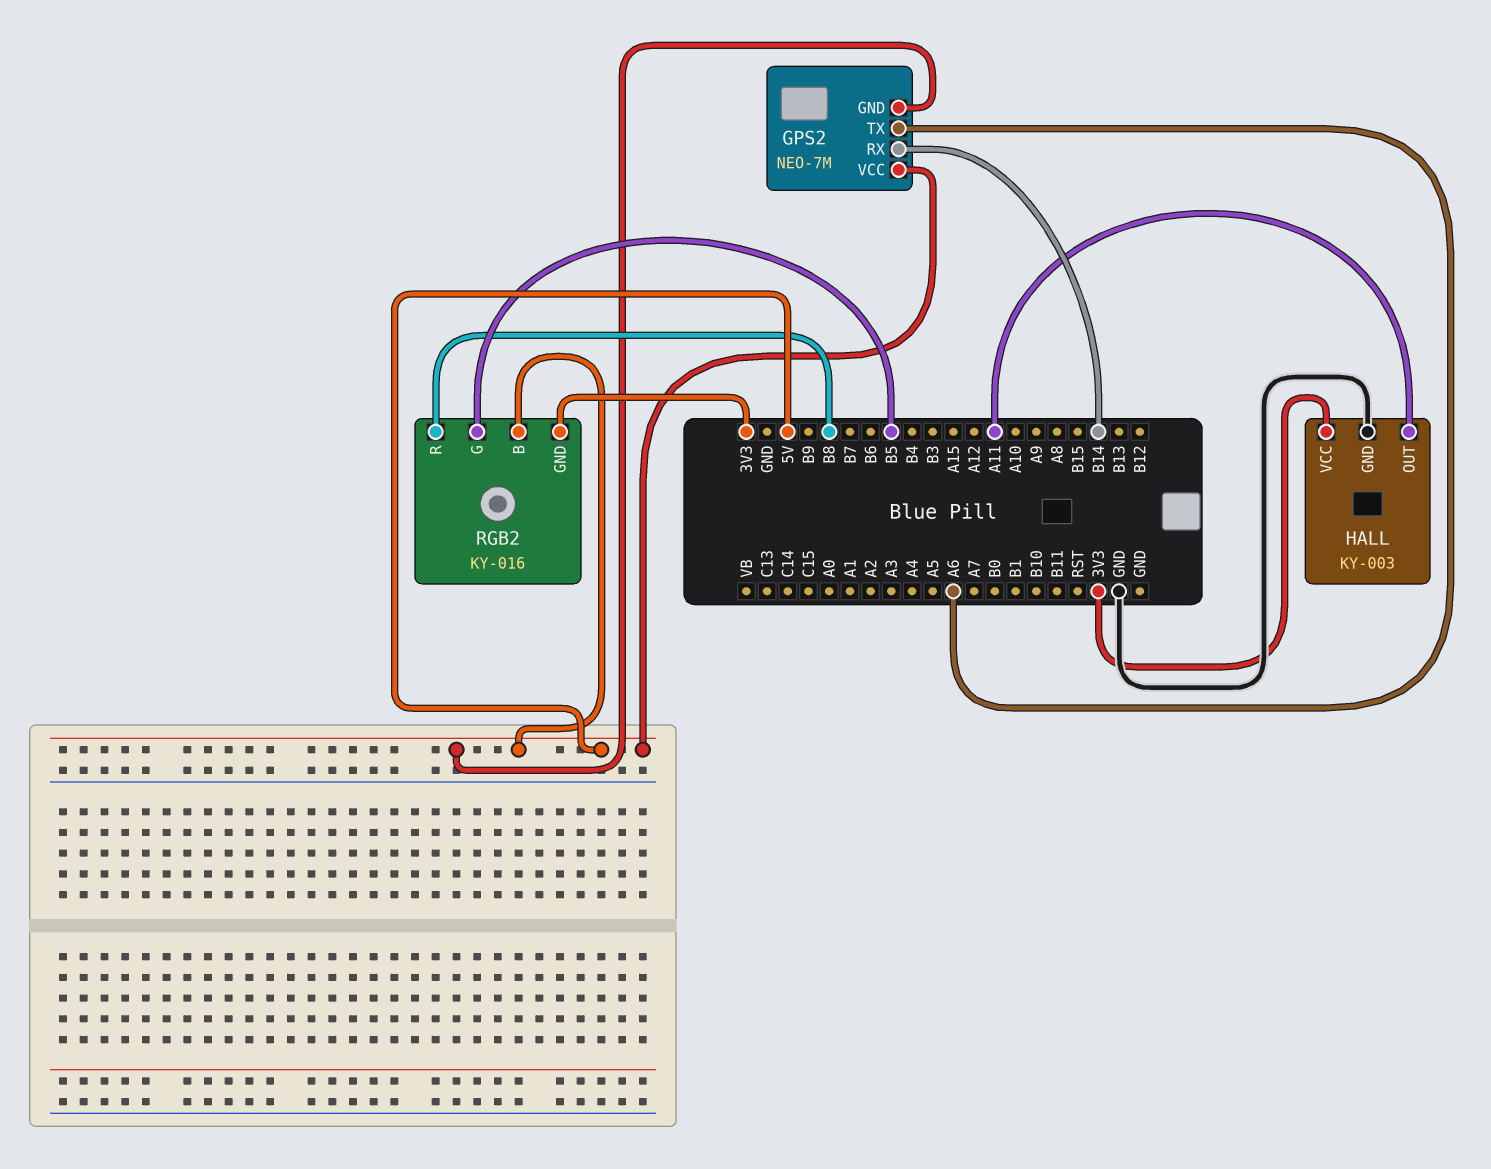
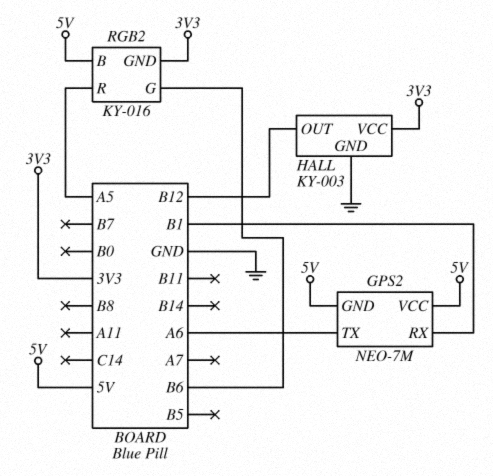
GPS2 pin RX: B14 -> B1
HALL pin OUT: A11 -> B12
RGB2 pin G: B5 -> B6
RGB2 pin R: B8 -> A5

